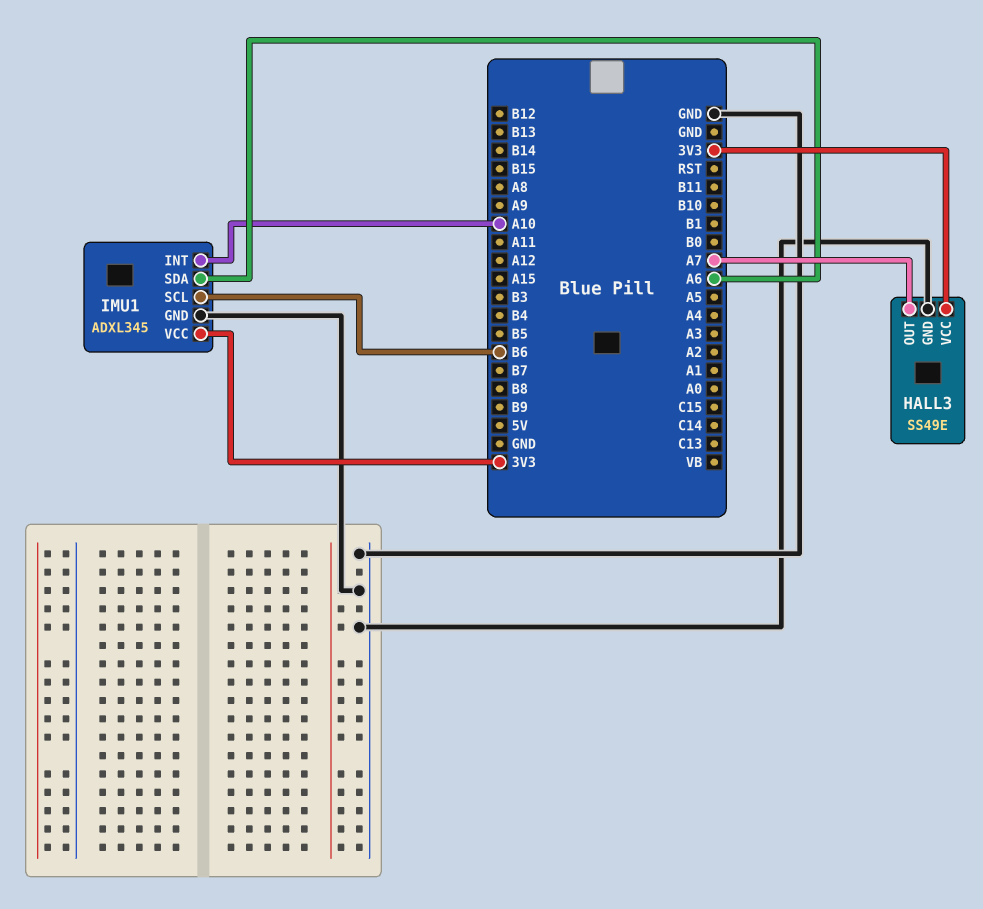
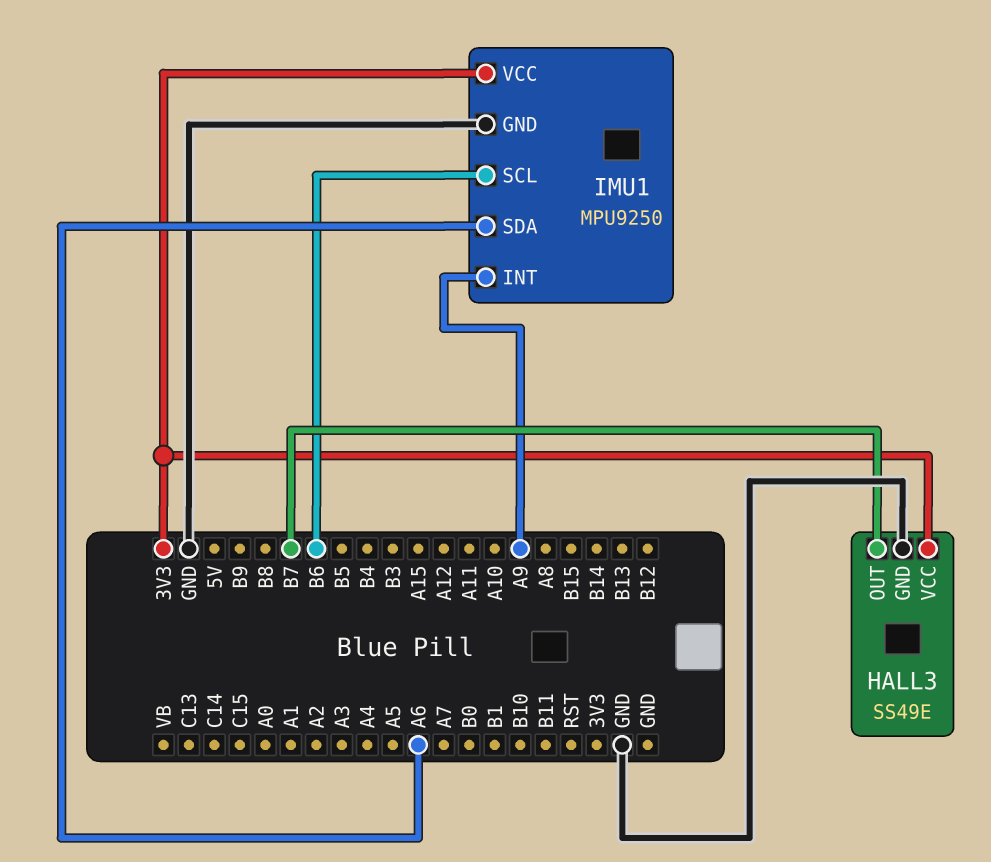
HALL3 pin OUT: A7 -> B7
IMU1: ADXL345 -> MPU9250
IMU1 pin INT: A10 -> A9

